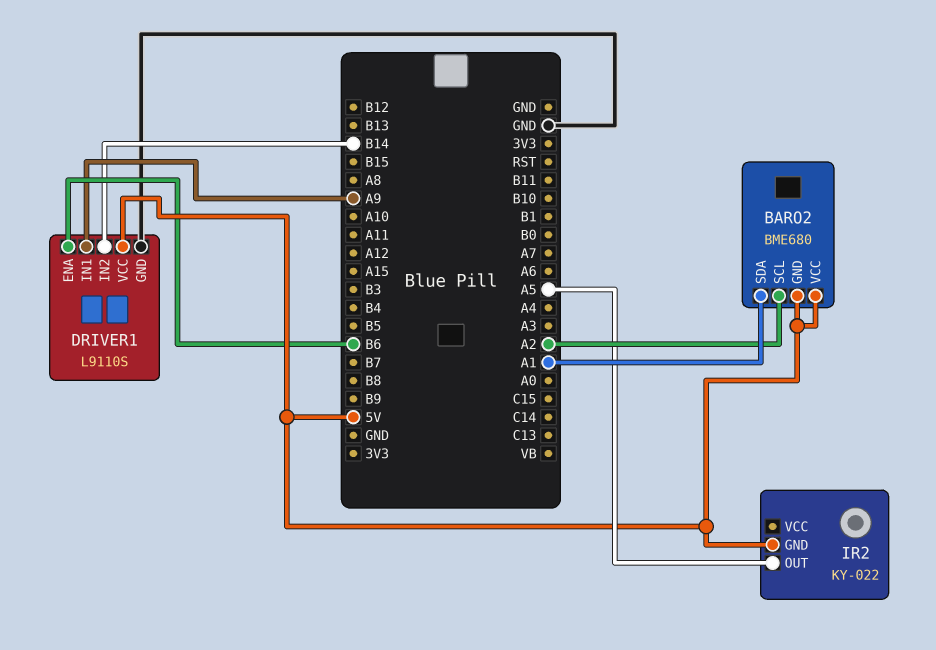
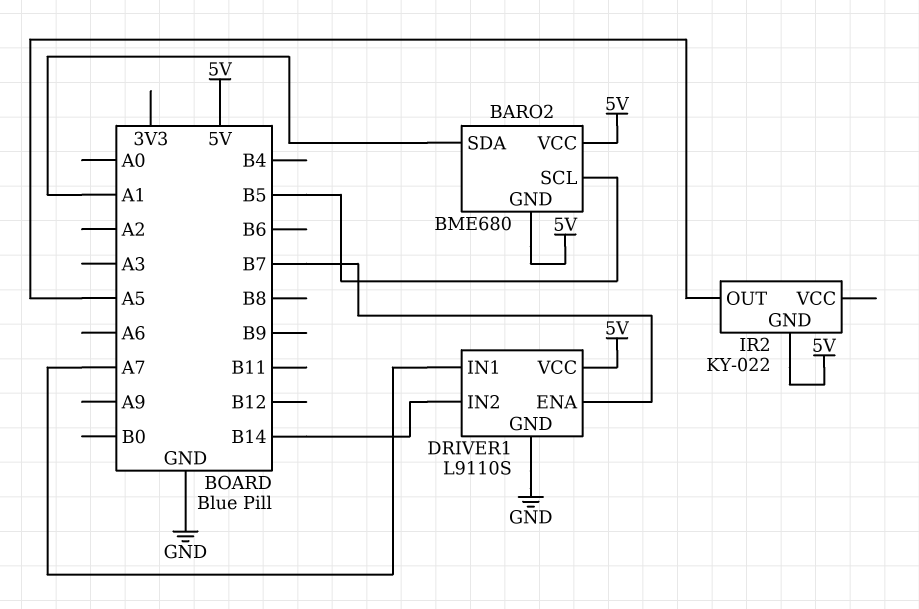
BARO2 pin SCL: A2 -> B5
DRIVER1 pin ENA: B6 -> B7
DRIVER1 pin IN1: A9 -> A7

